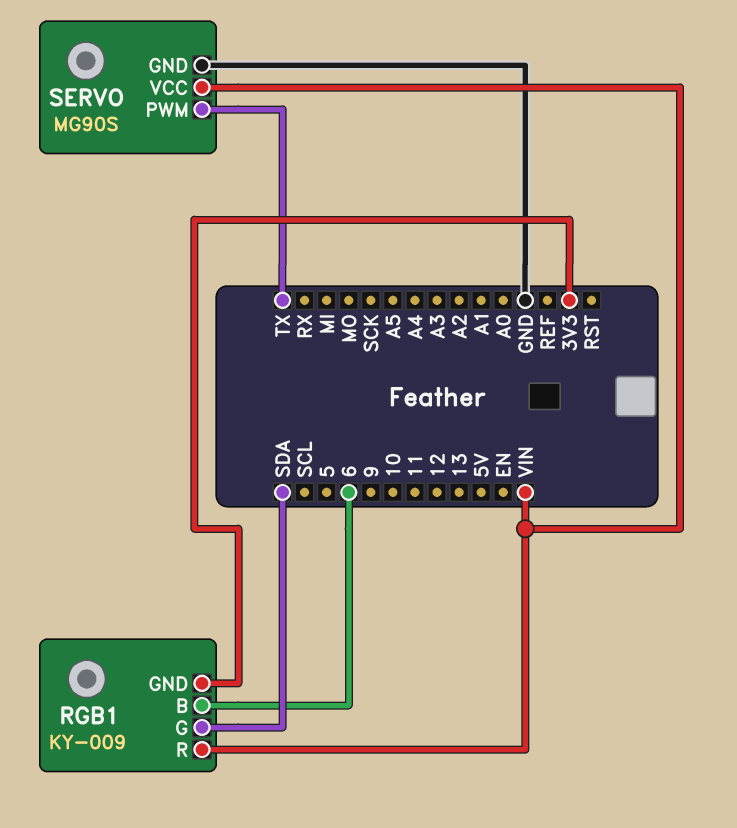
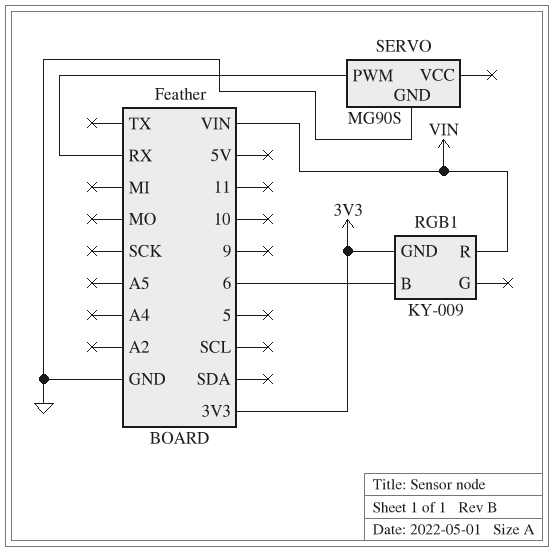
RGB1 pin G: SDA -> none
SERVO pin PWM: TX -> RX
SERVO pin VCC: VIN -> none

